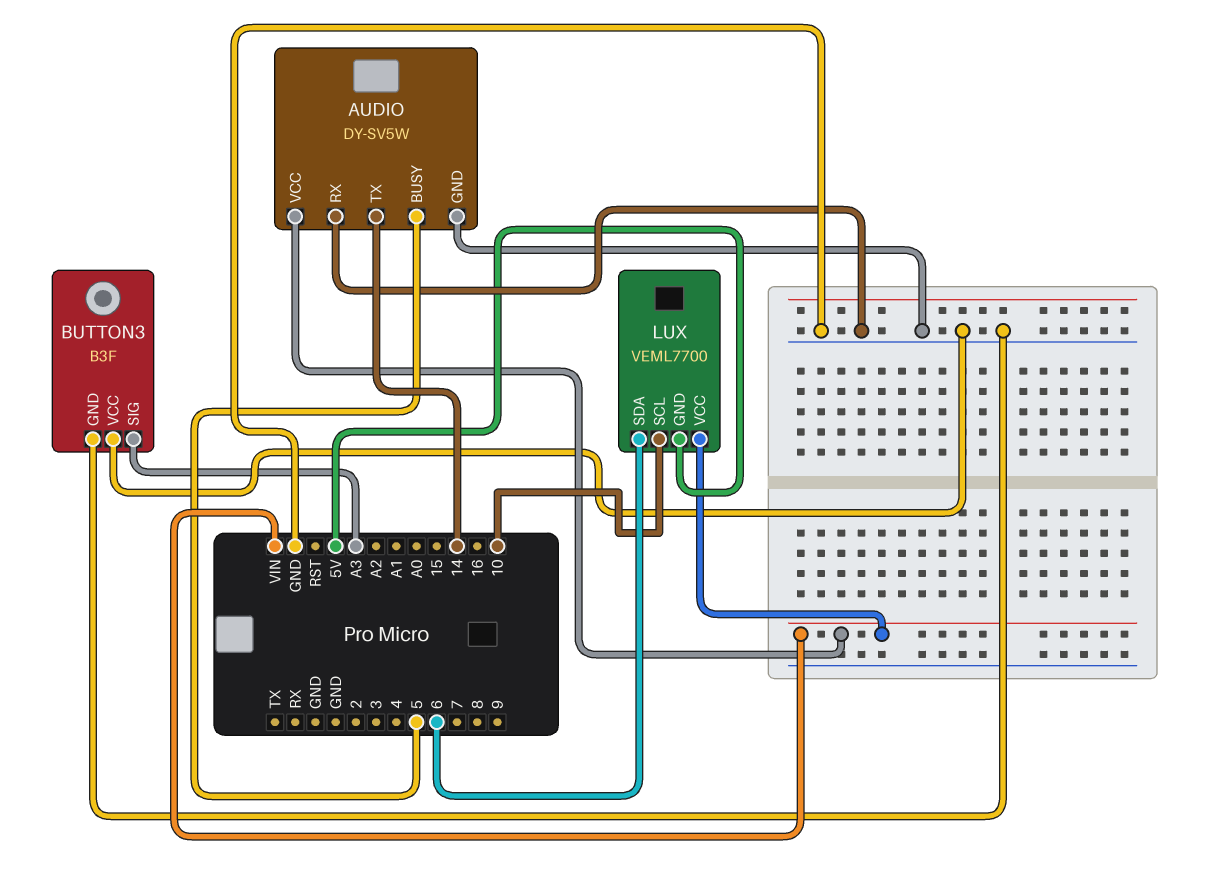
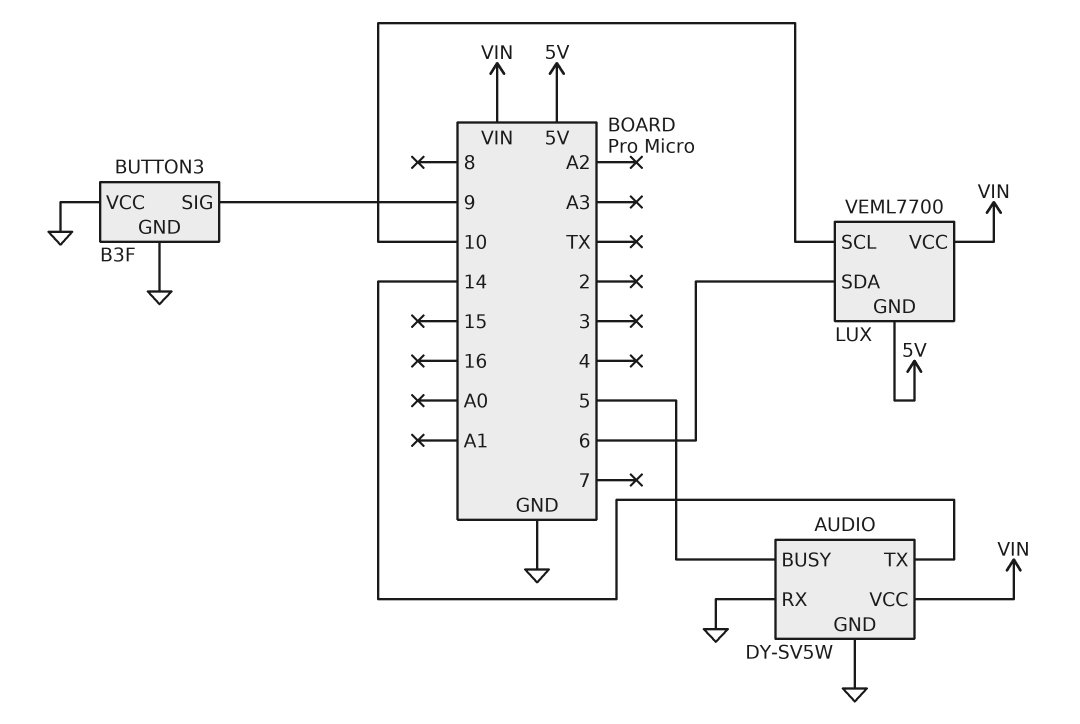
BUTTON3 pin SIG: A3 -> 9

